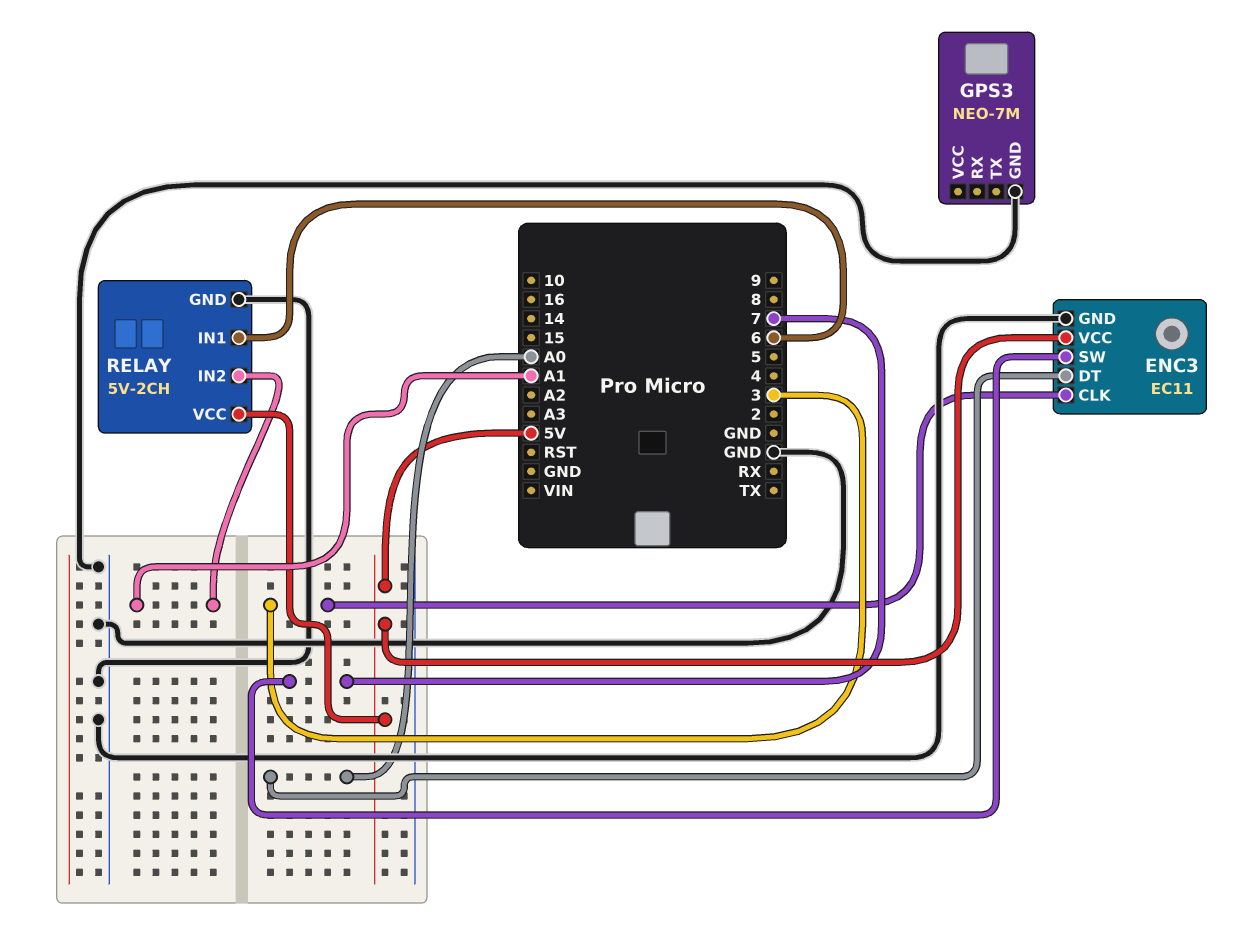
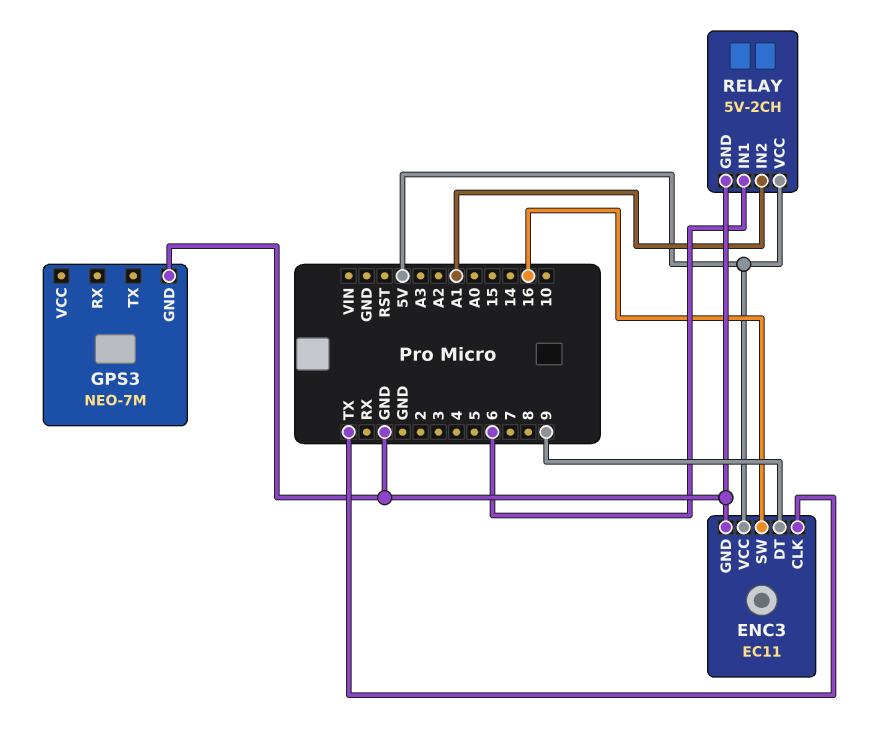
ENC3 pin CLK: 3 -> TX
ENC3 pin DT: A0 -> 9
ENC3 pin SW: 7 -> 16

